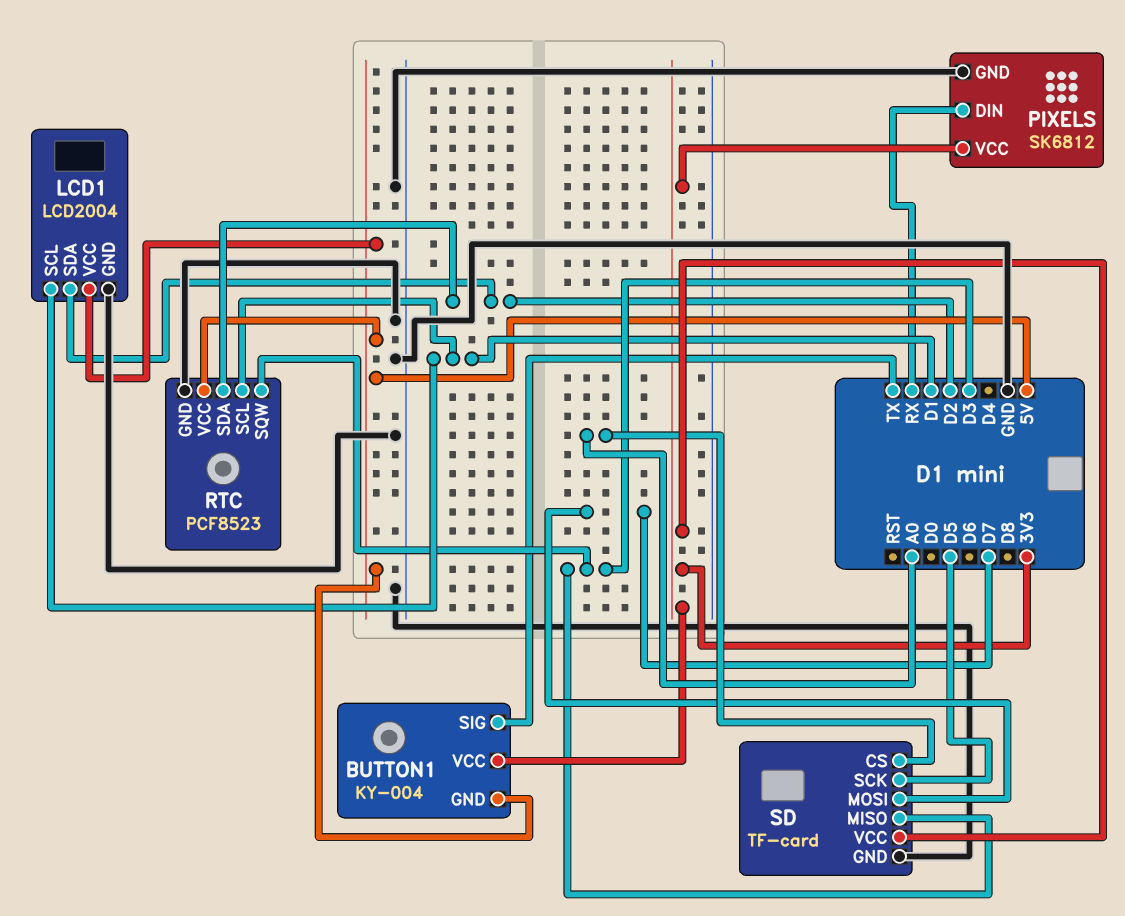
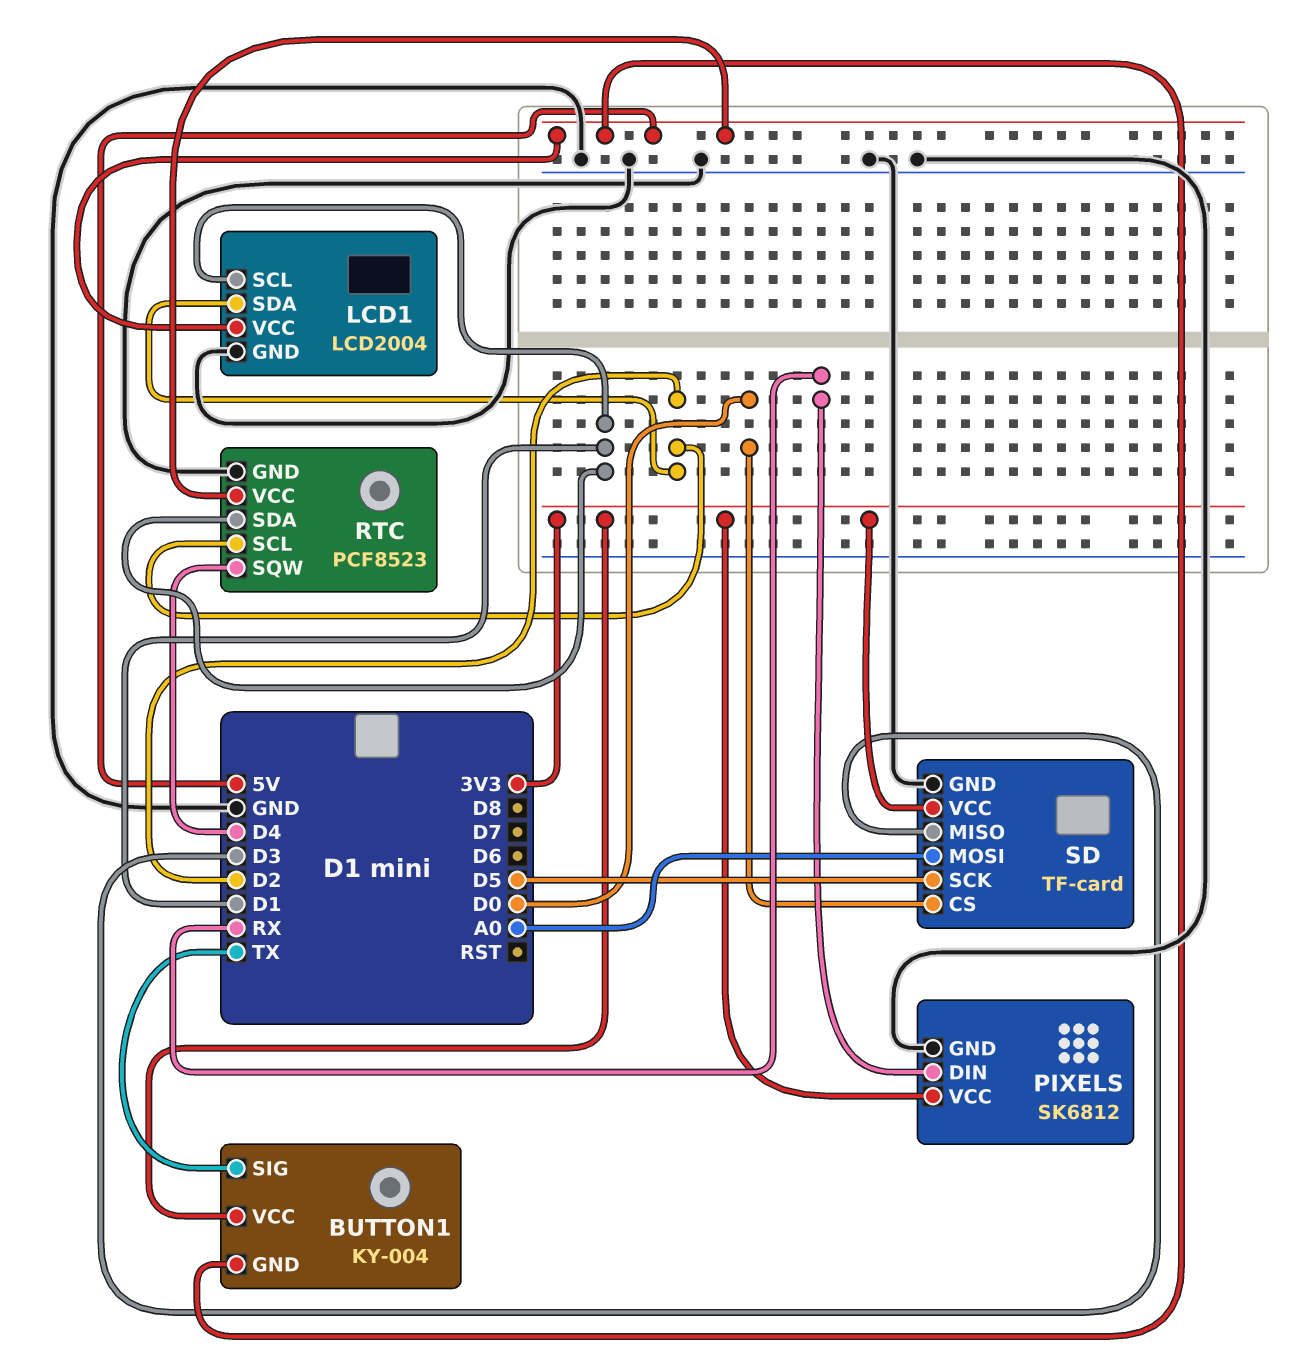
RTC pin SCL: D1 -> D2
RTC pin SDA: D2 -> D1
RTC pin SQW: D3 -> D4
SD pin CS: A0 -> D0
SD pin MOSI: D7 -> A0

